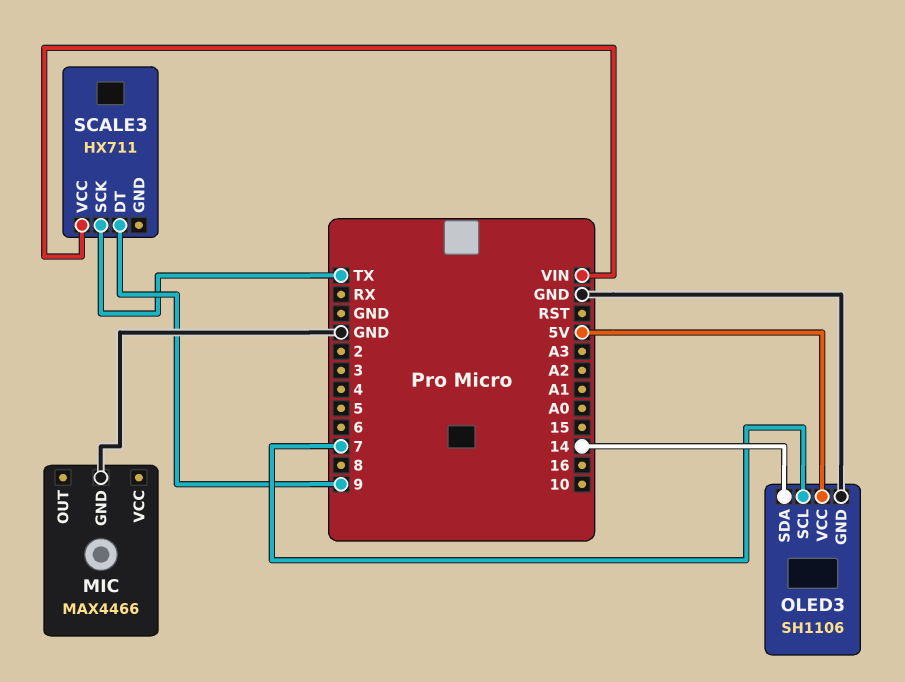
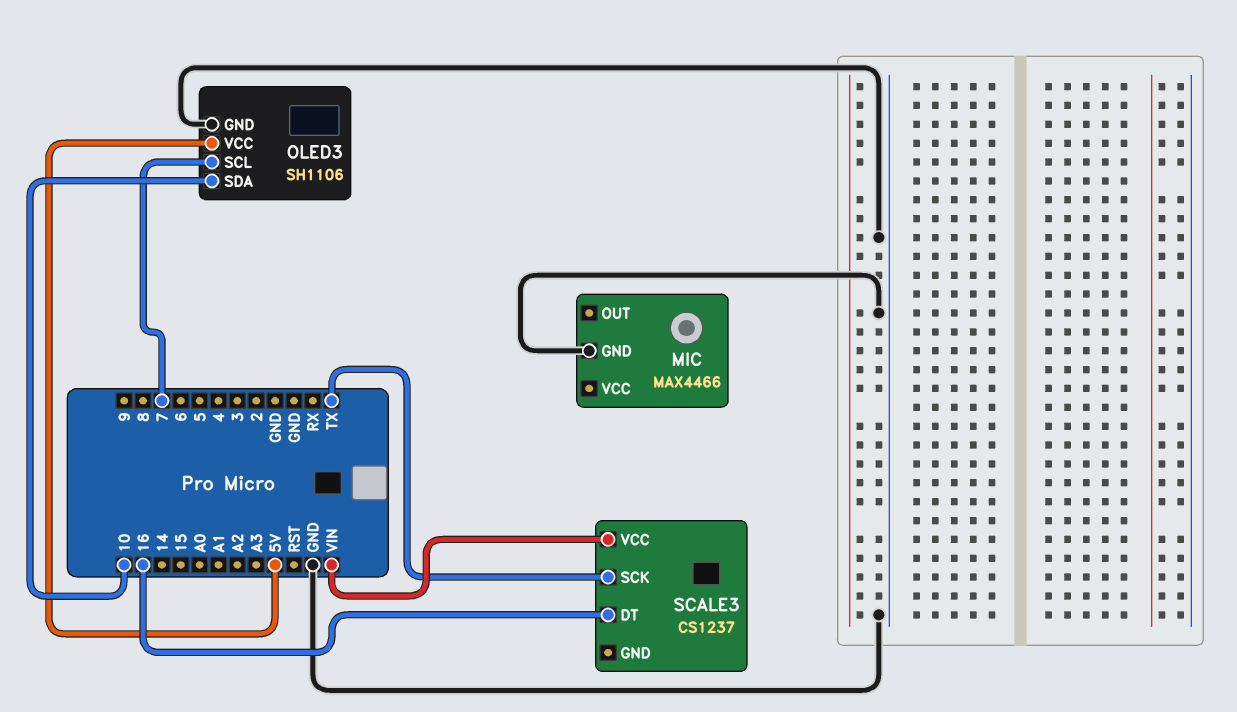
OLED3 pin SDA: 14 -> 10
SCALE3: HX711 -> CS1237
SCALE3 pin DT: 9 -> 16

